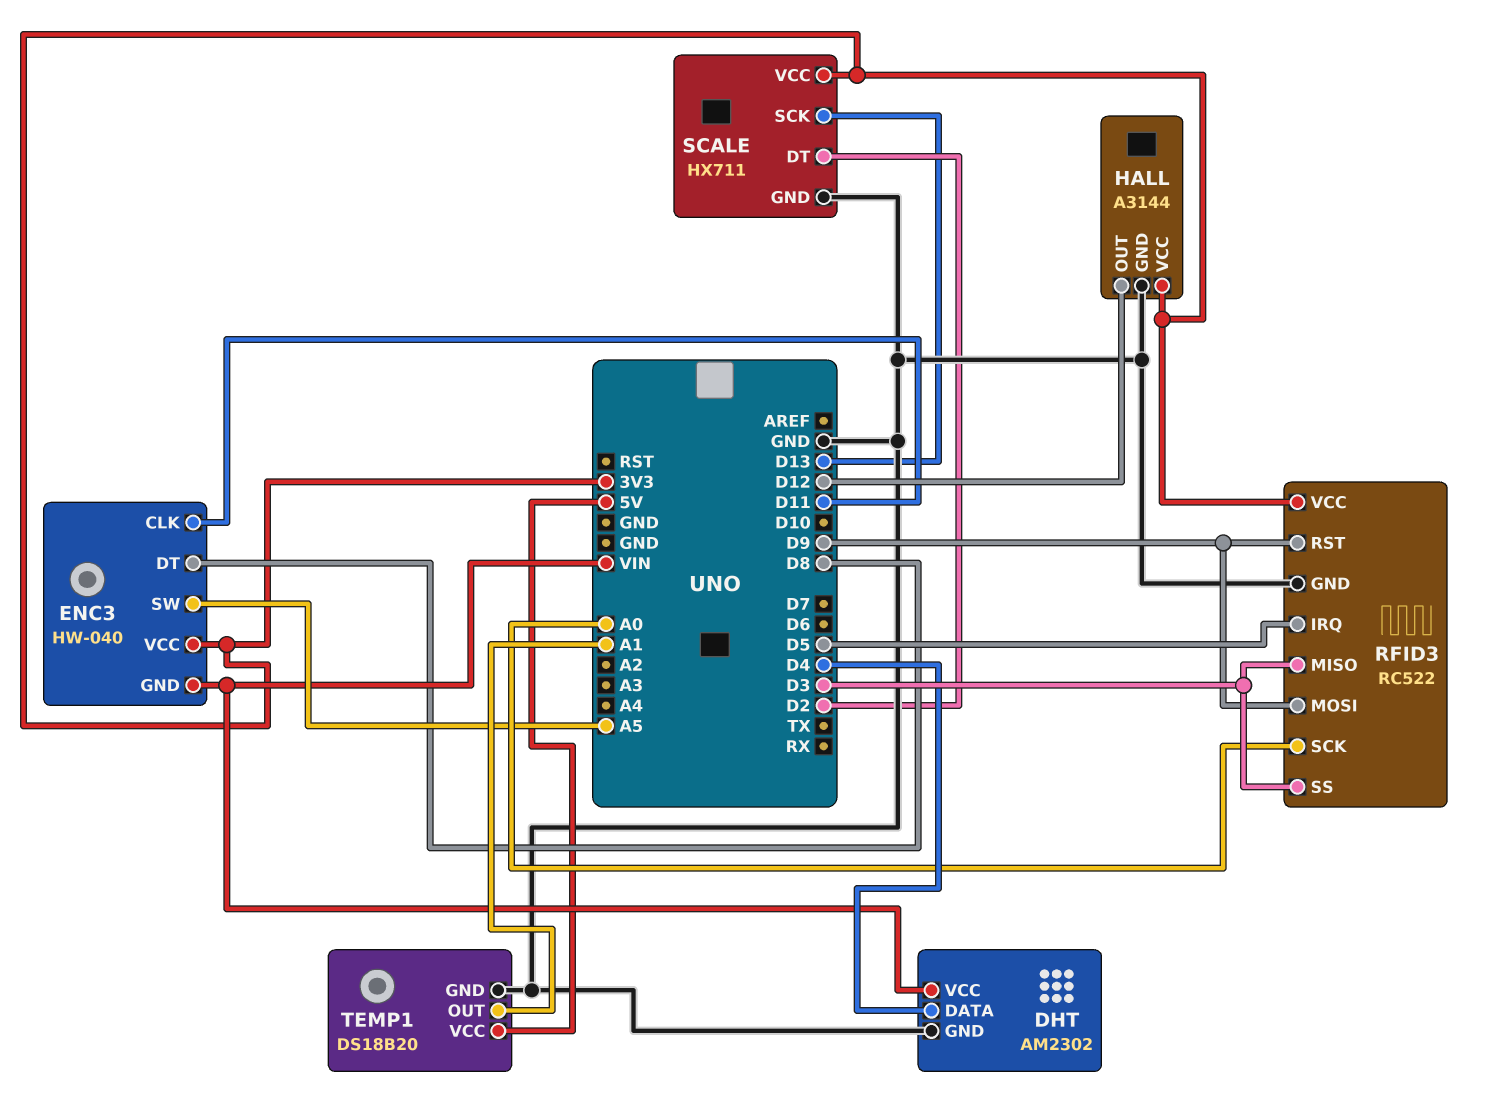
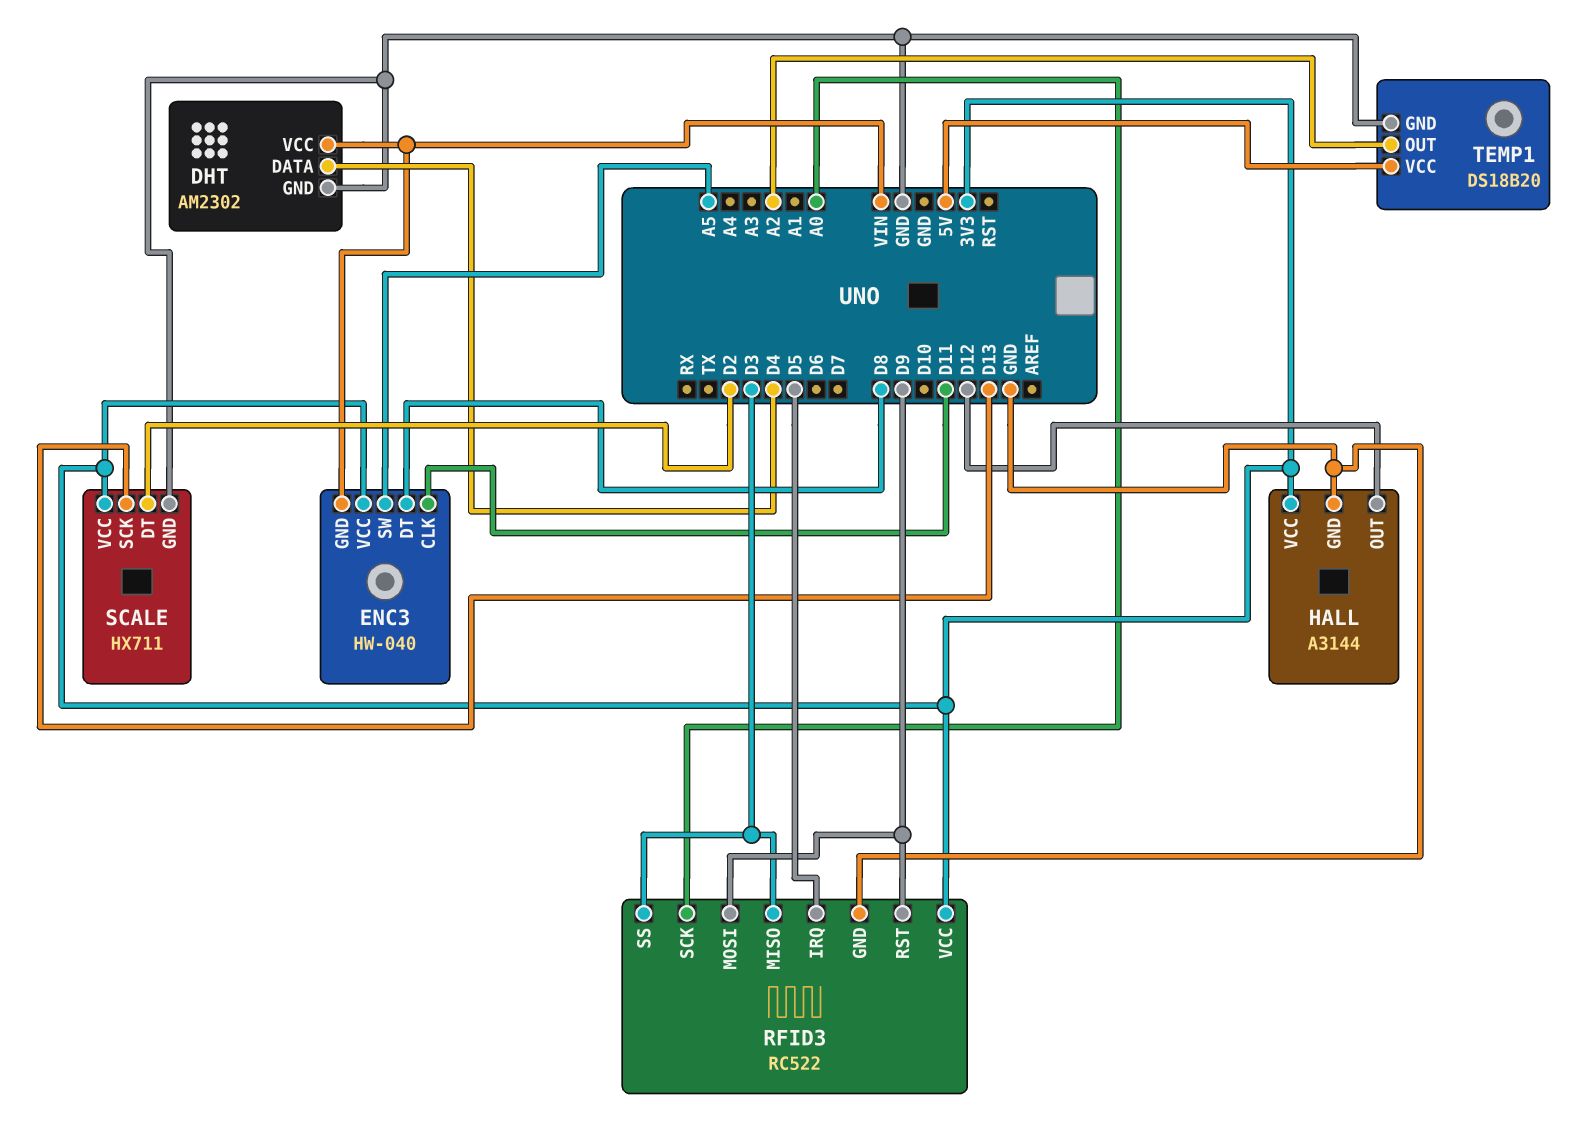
TEMP1 pin OUT: A1 -> A2

